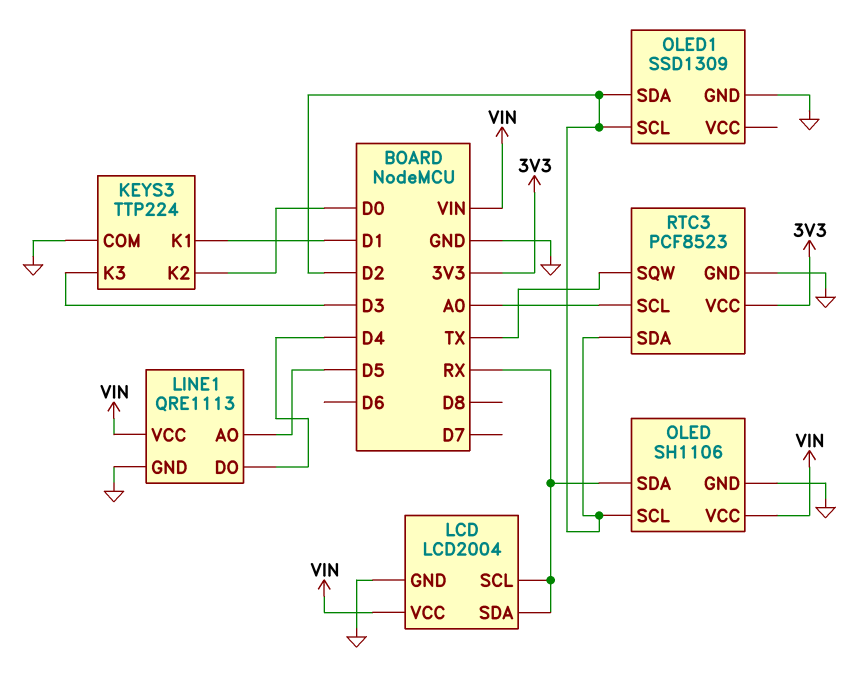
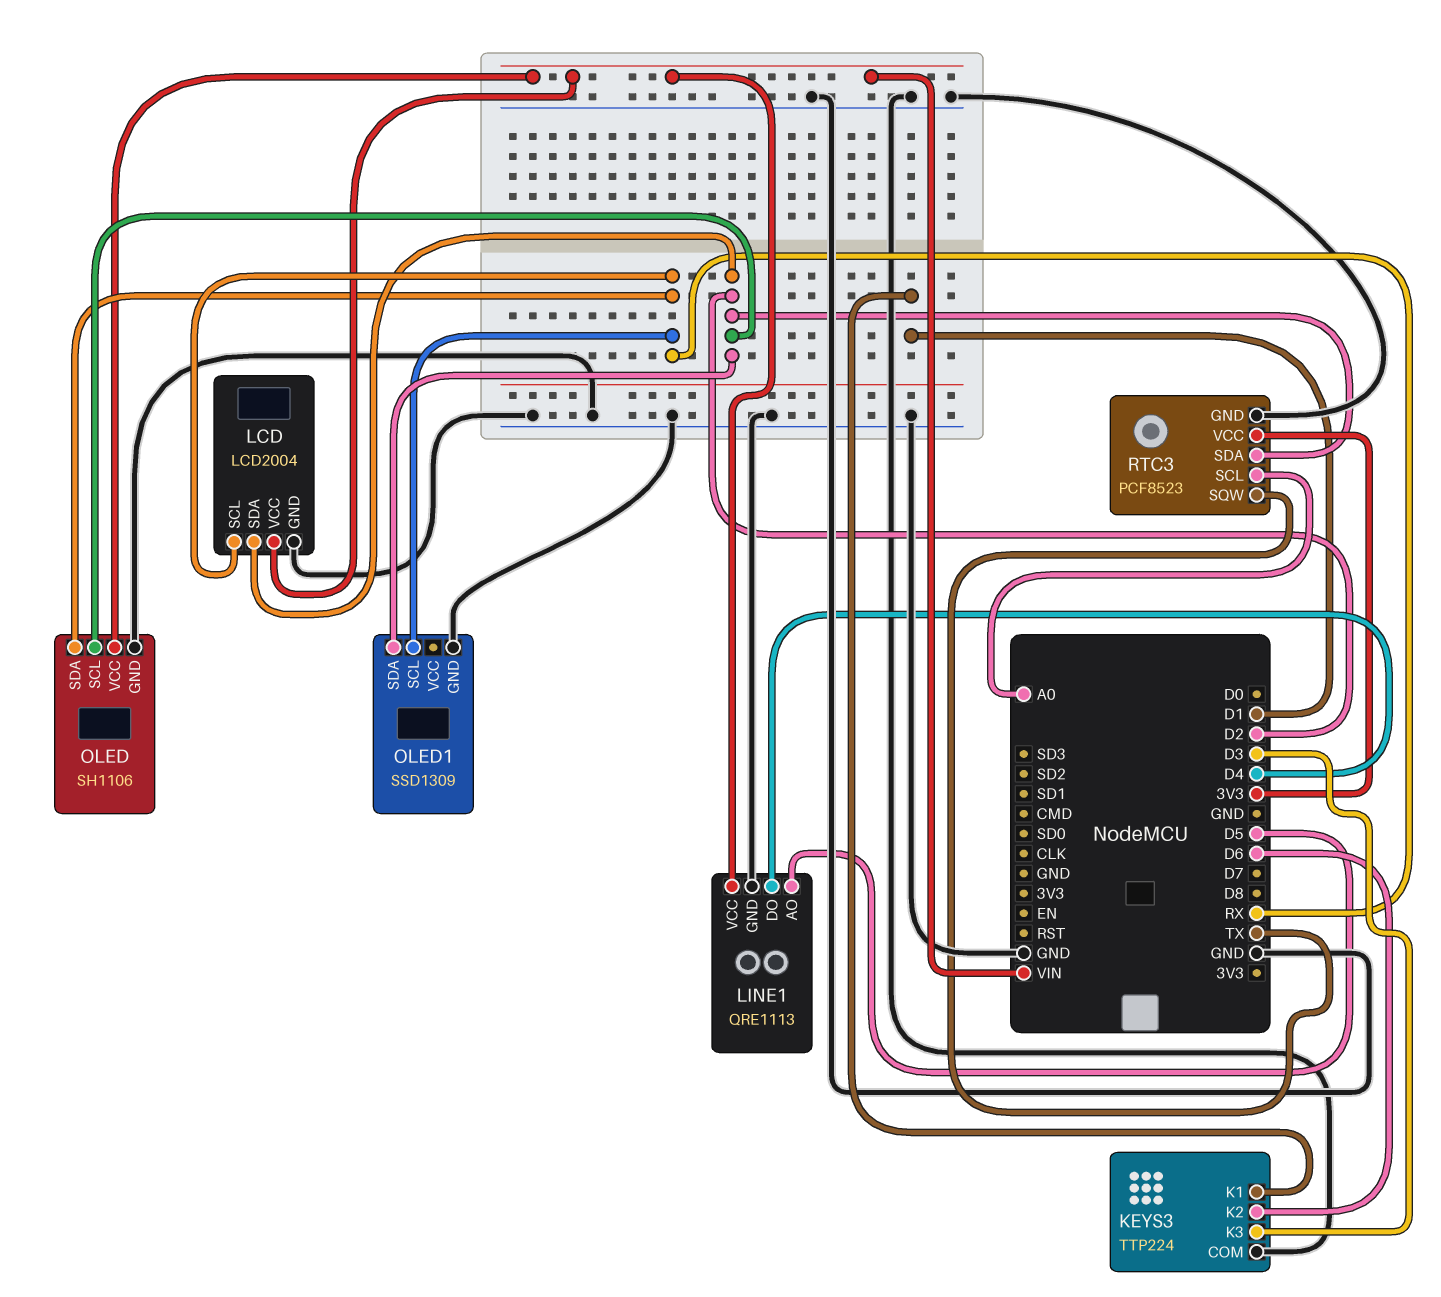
KEYS3 pin K2: D0 -> D6
LCD pin SDA: RX -> D2
OLED1 pin SCL: D2 -> RX

